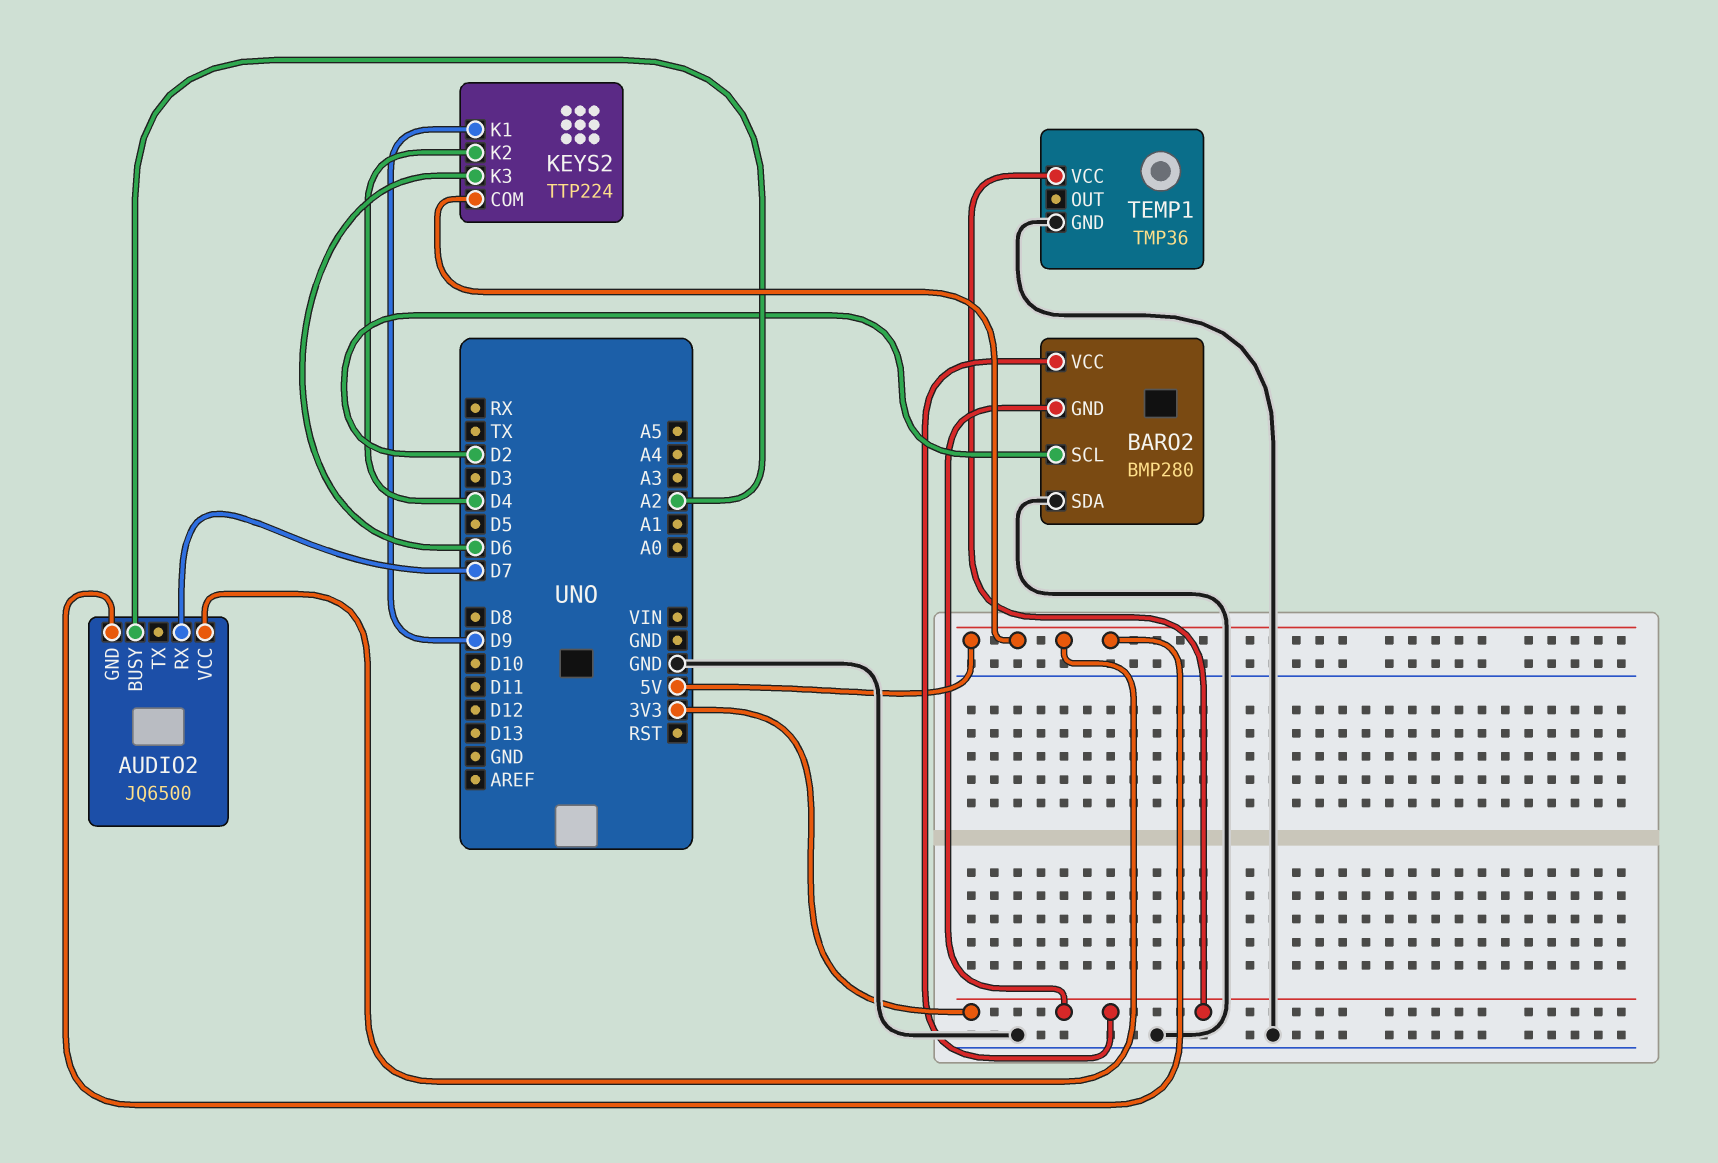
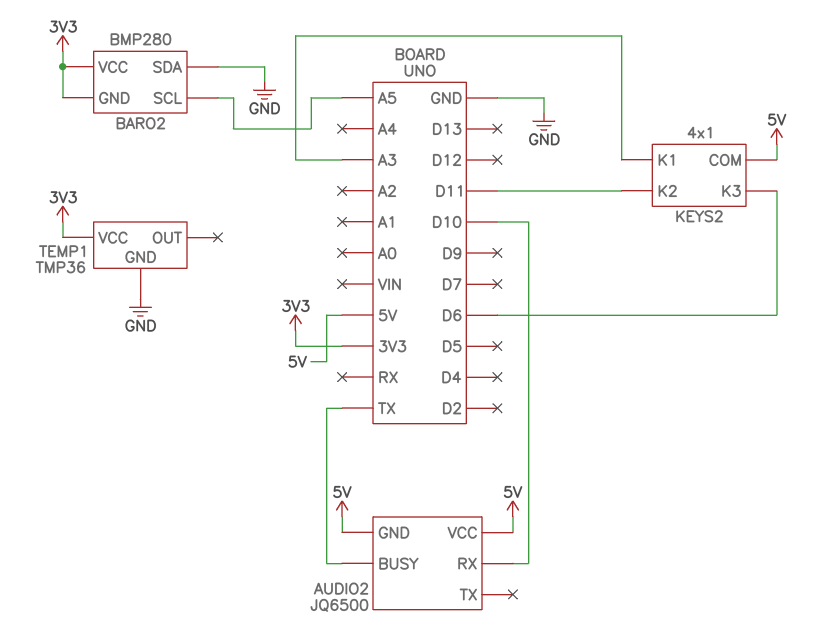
AUDIO2 pin BUSY: A2 -> TX
AUDIO2 pin RX: D7 -> D10
BARO2 pin SCL: D2 -> A5
KEYS2: TTP224 -> 4x1
KEYS2 pin K1: D9 -> A3
KEYS2 pin K2: D4 -> D11

